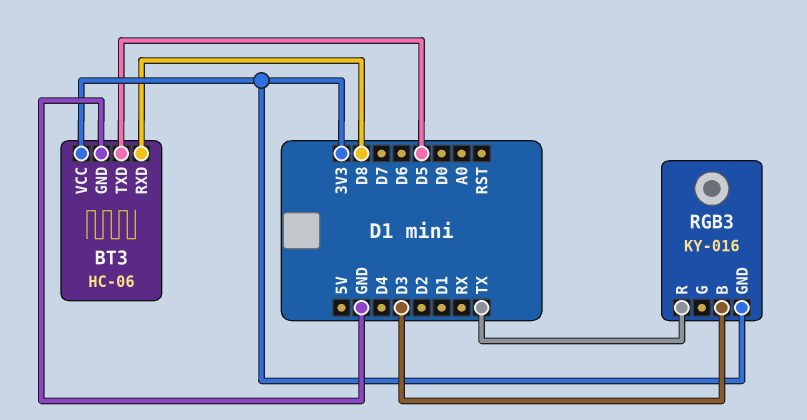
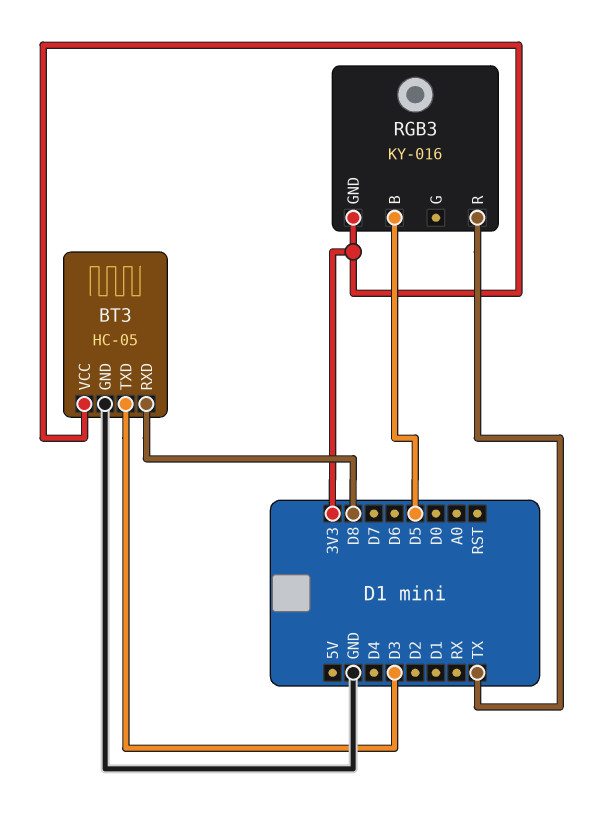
BT3: HC-06 -> HC-05
BT3 pin TXD: D5 -> D3
RGB3 pin B: D3 -> D5

